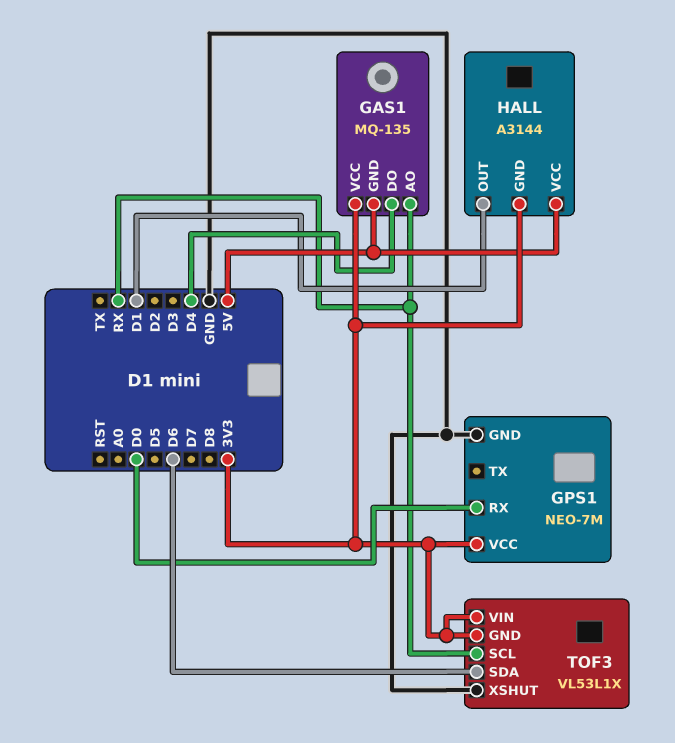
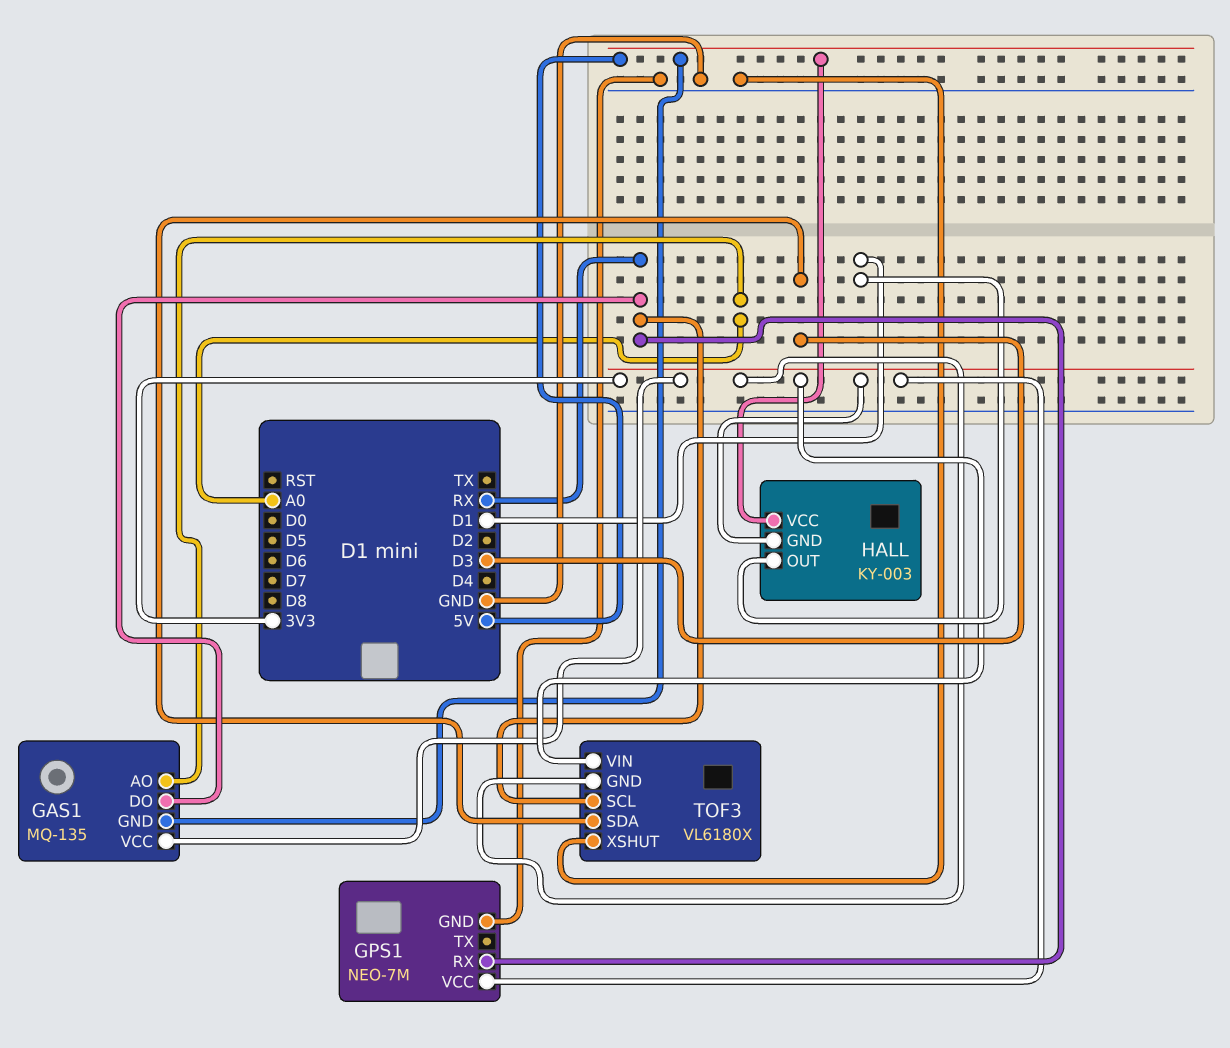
GAS1 pin AO: RX -> A0
GAS1 pin DO: D4 -> RX
GPS1 pin RX: D0 -> RX
HALL: A3144 -> KY-003
TOF3: VL53L1X -> VL6180X
TOF3 pin SDA: D6 -> D3

